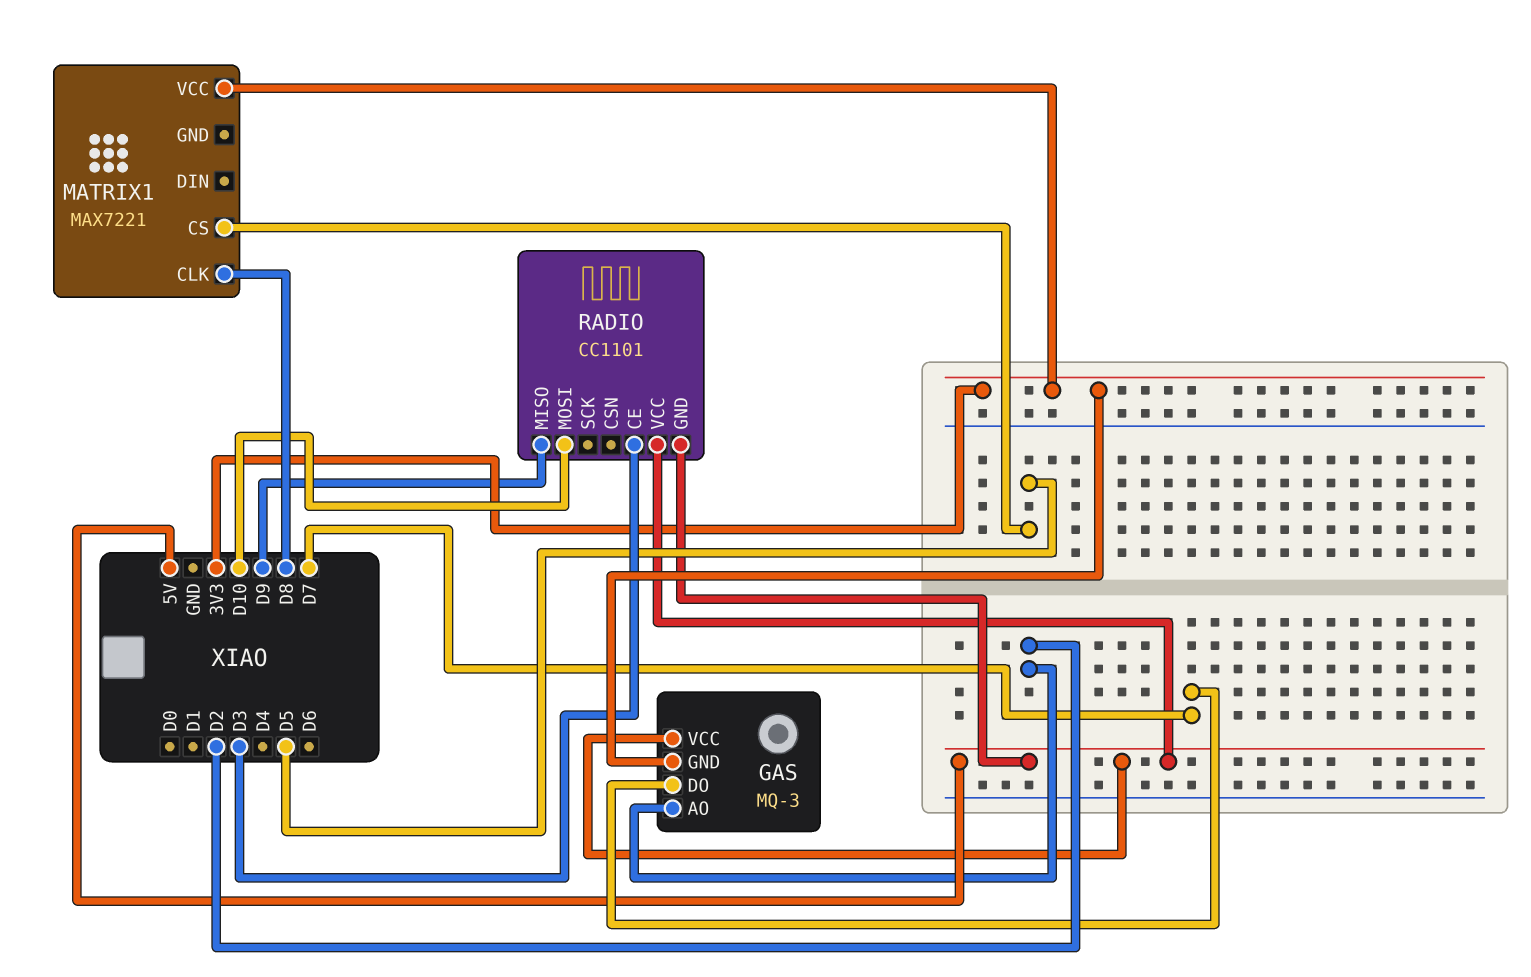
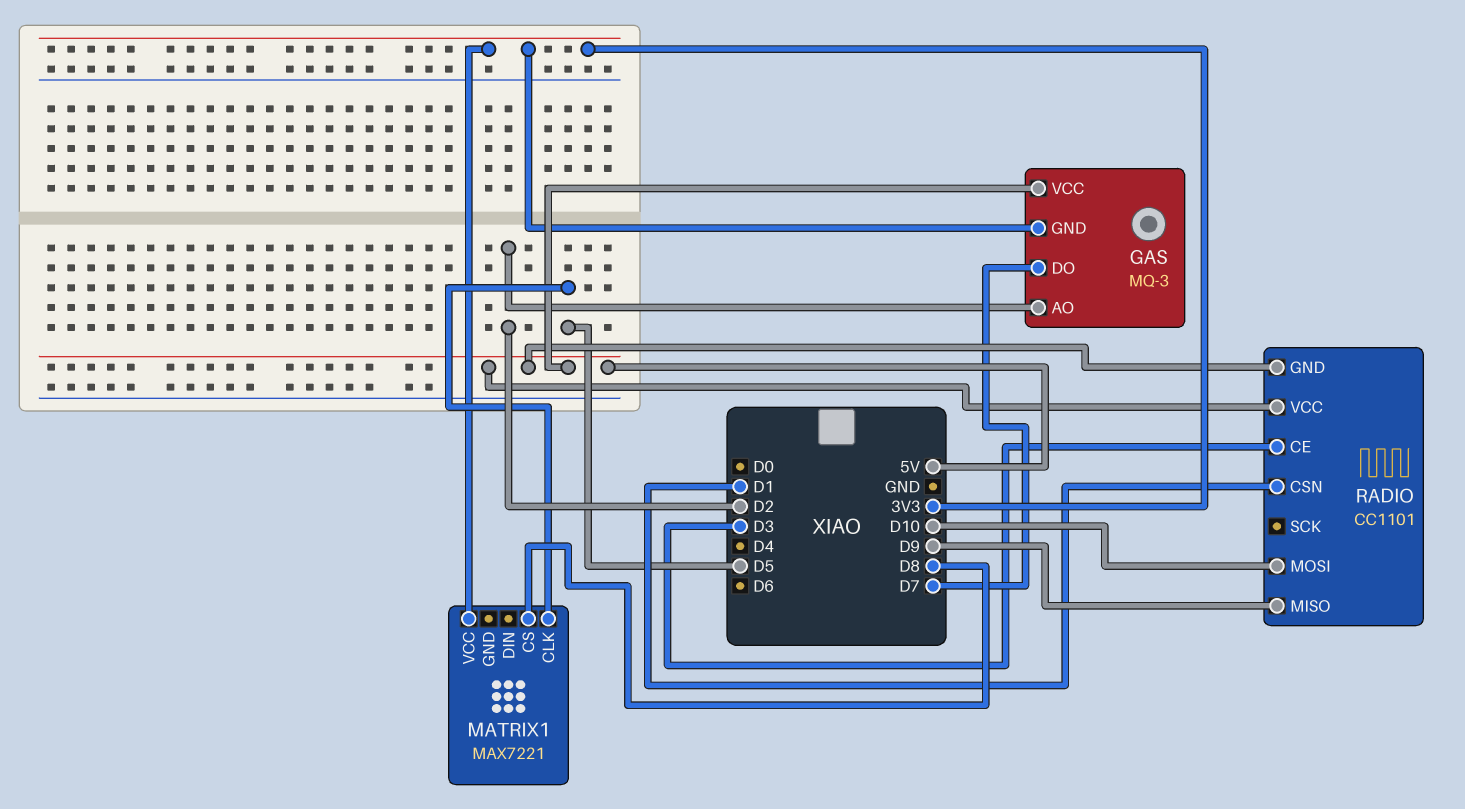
MATRIX1 pin CLK: D8 -> D5
MATRIX1 pin CS: D5 -> D8
RADIO pin CSN: none -> D1

